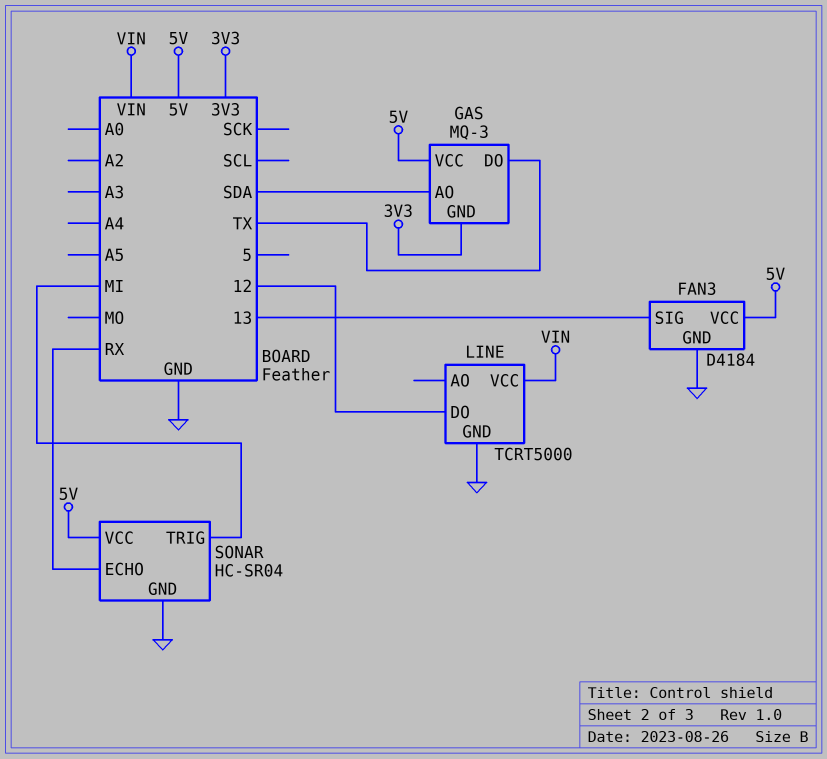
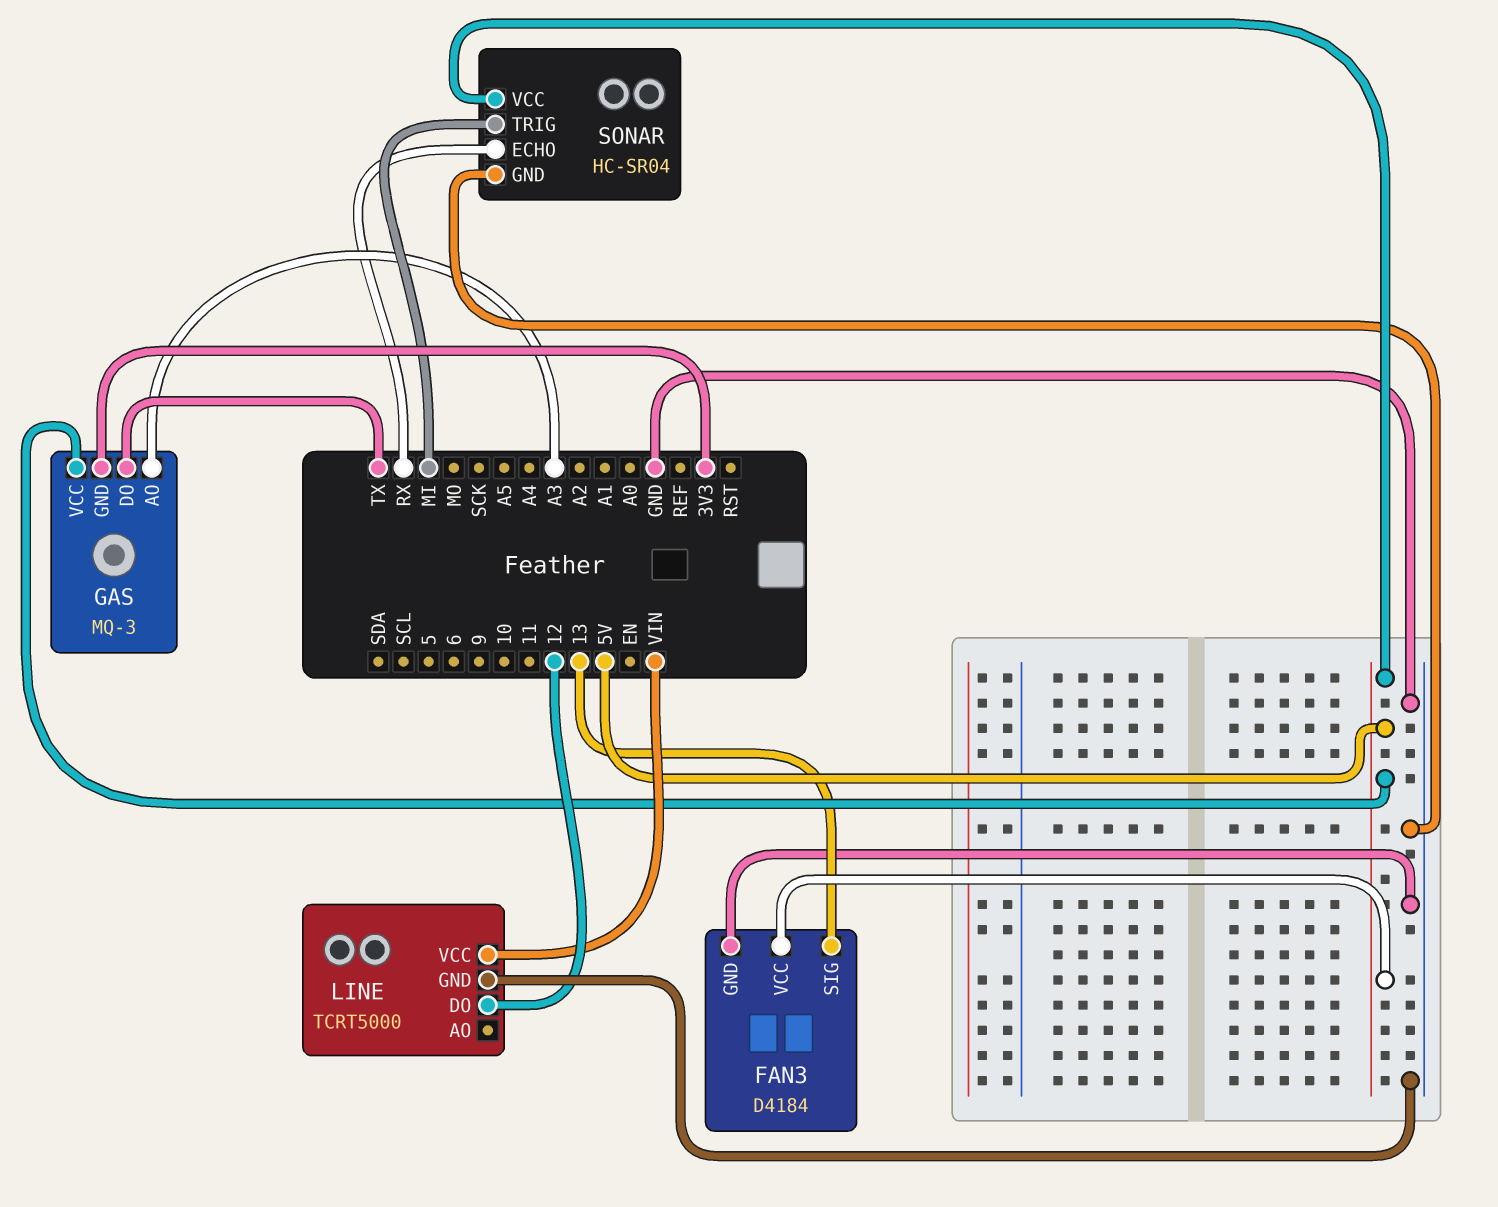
GAS pin AO: SDA -> A3

